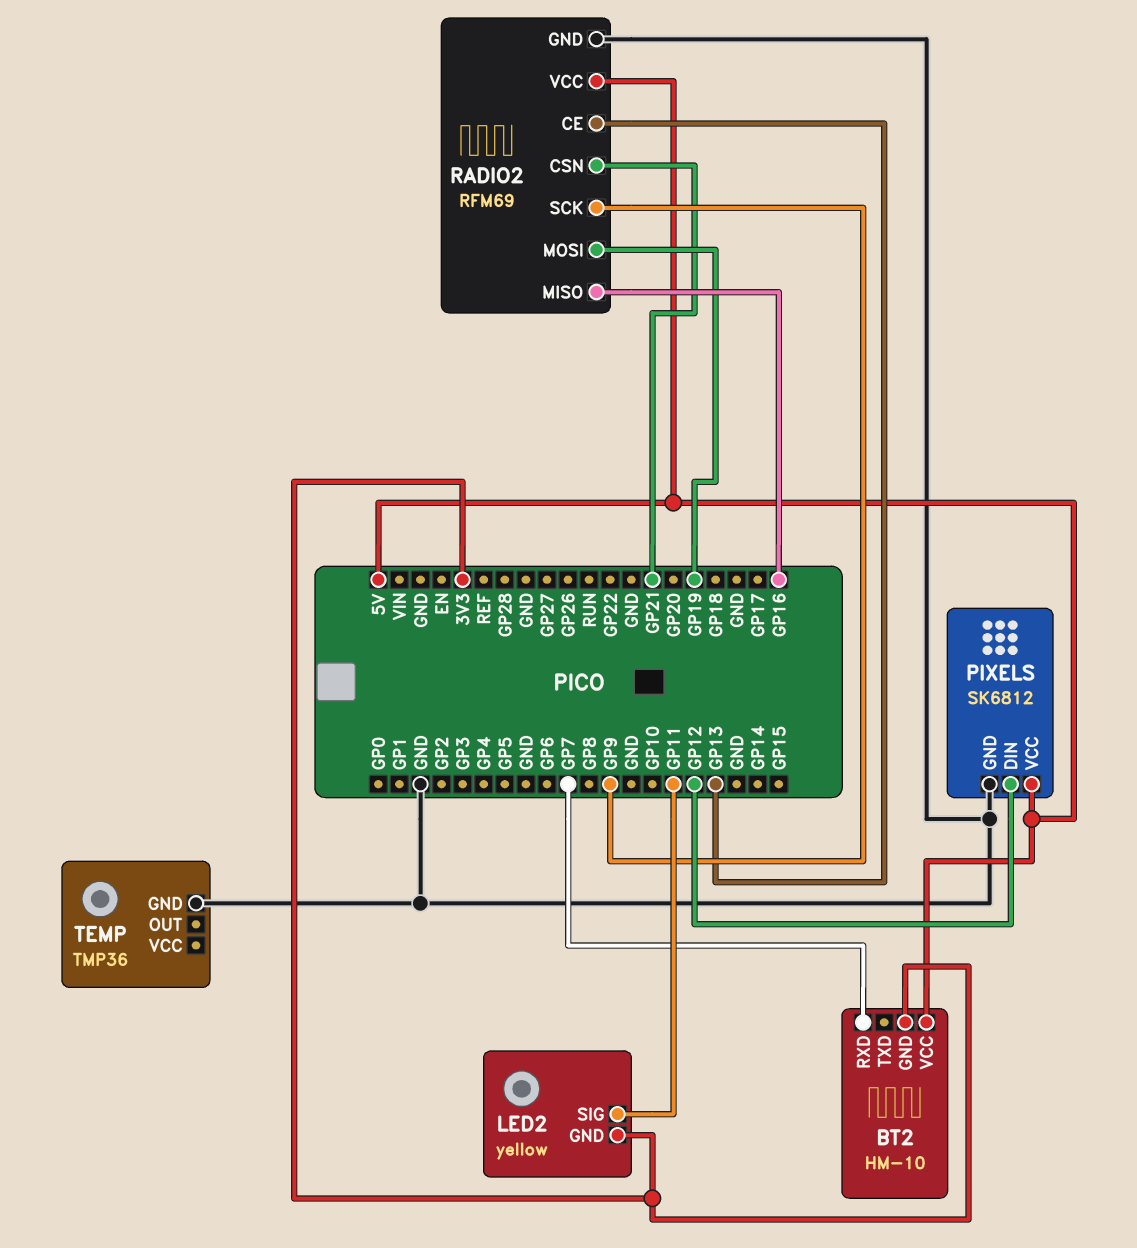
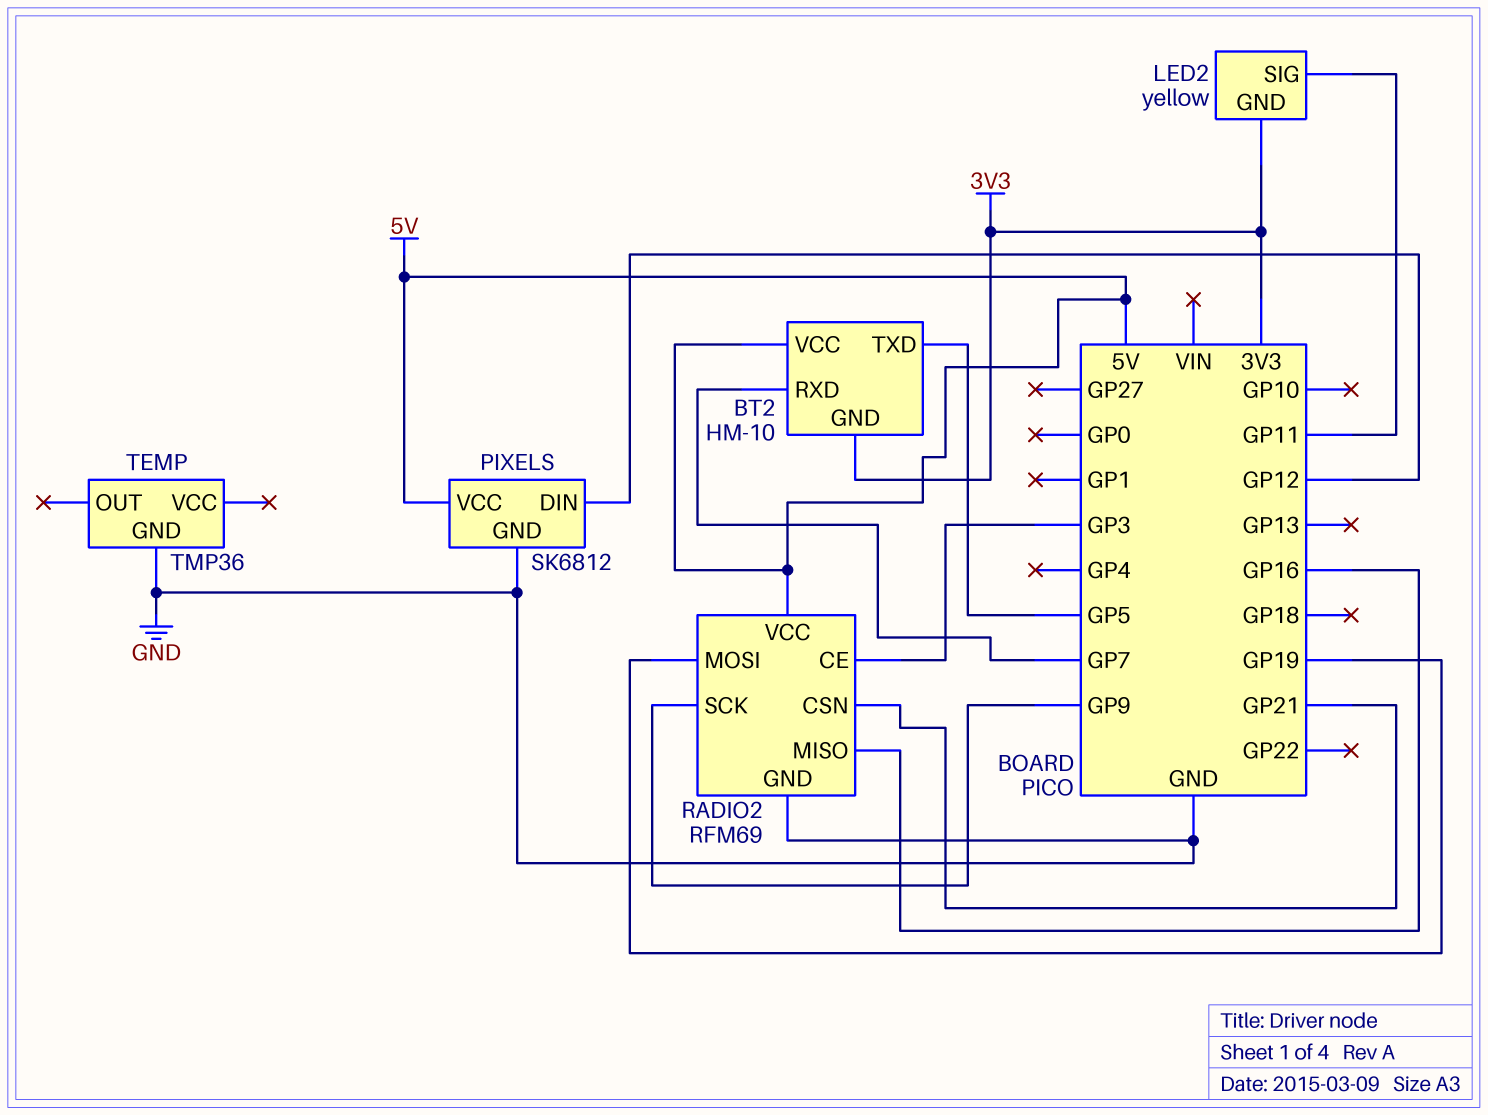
BT2 pin TXD: none -> GP5
RADIO2 pin CE: GP13 -> GP3

